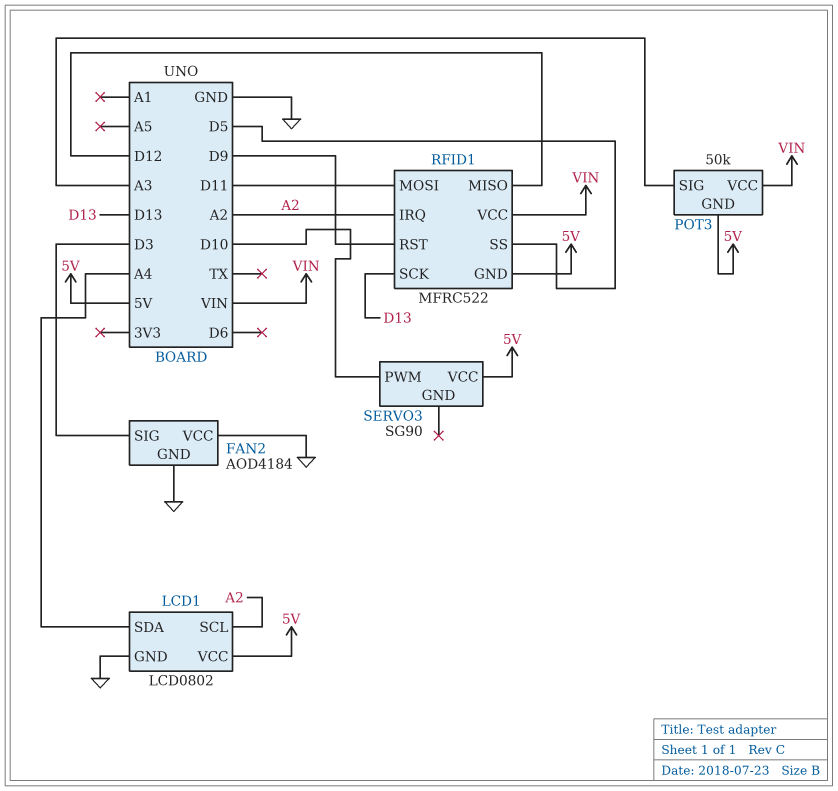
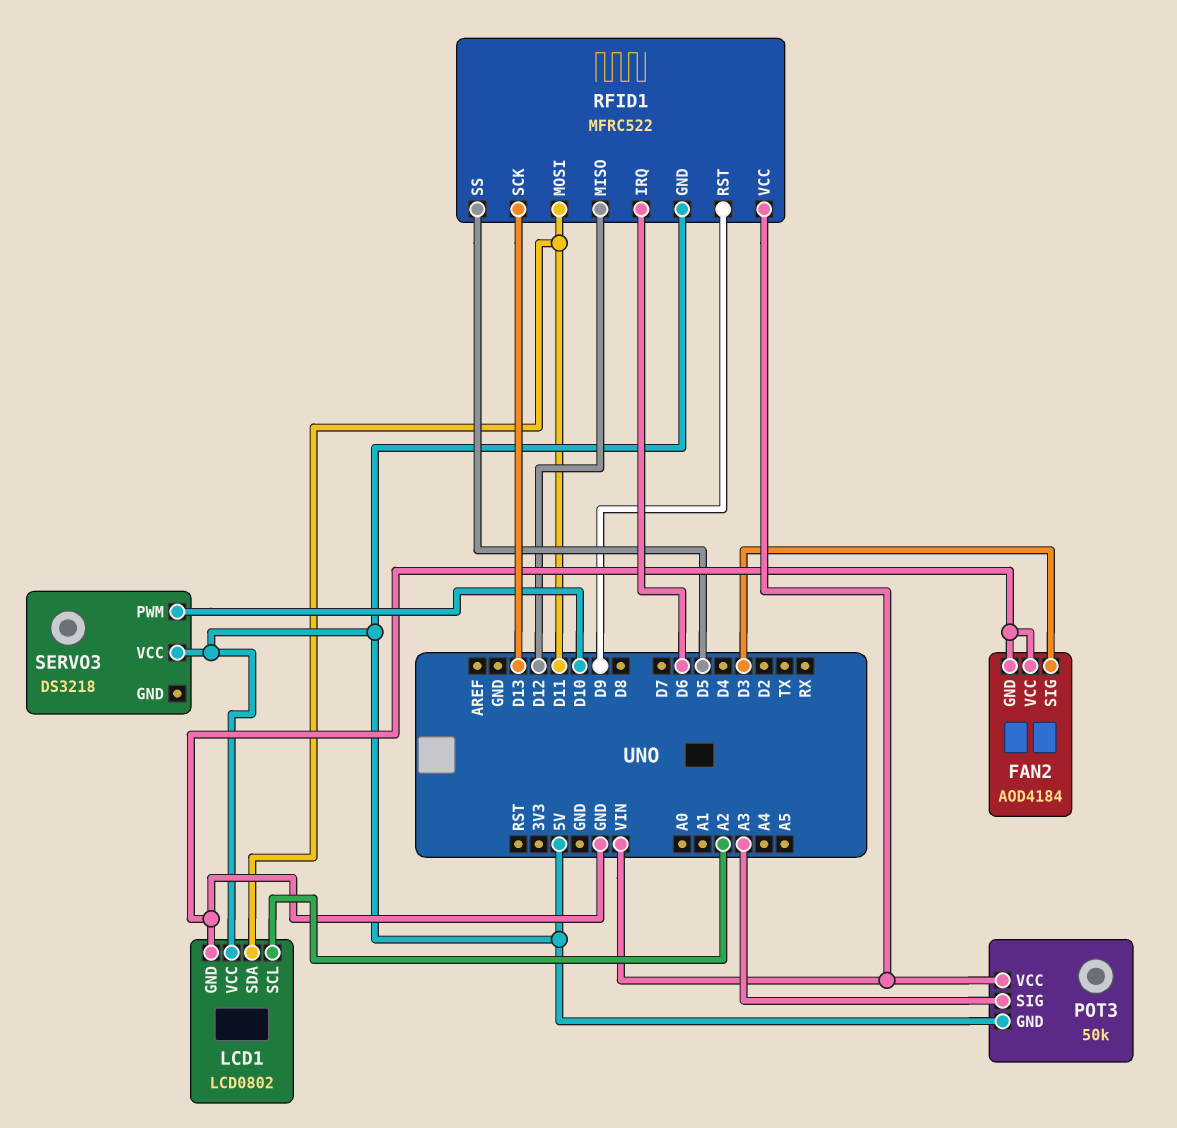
LCD1 pin SDA: A4 -> D11
RFID1 pin IRQ: A2 -> D6
SERVO3: SG90 -> DS3218

